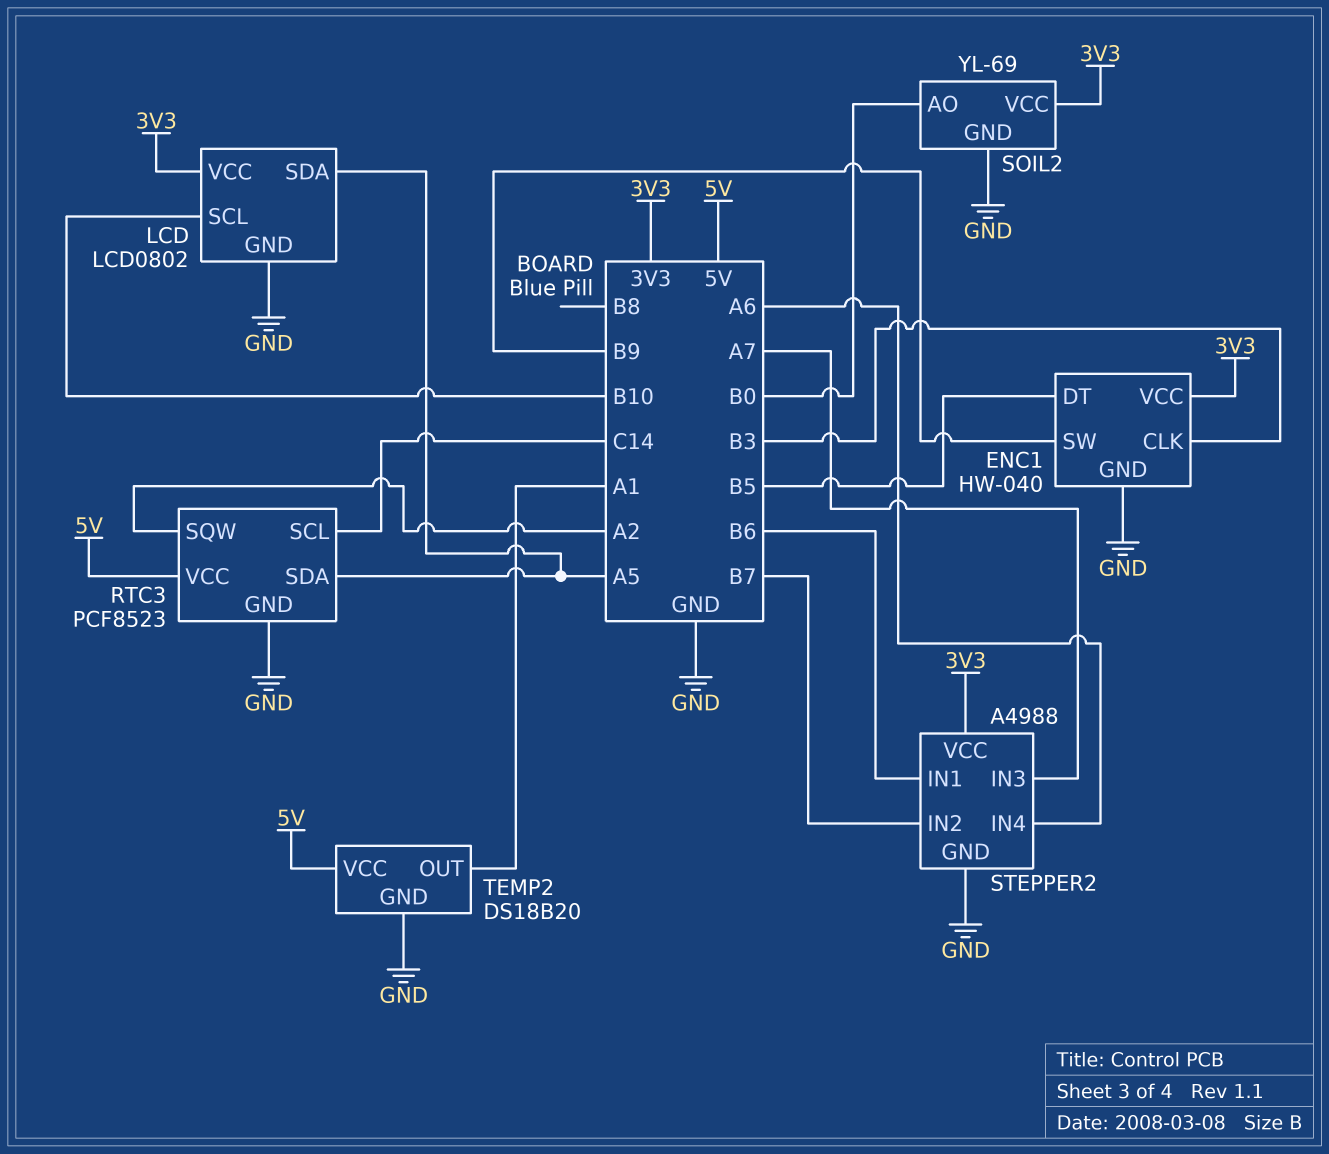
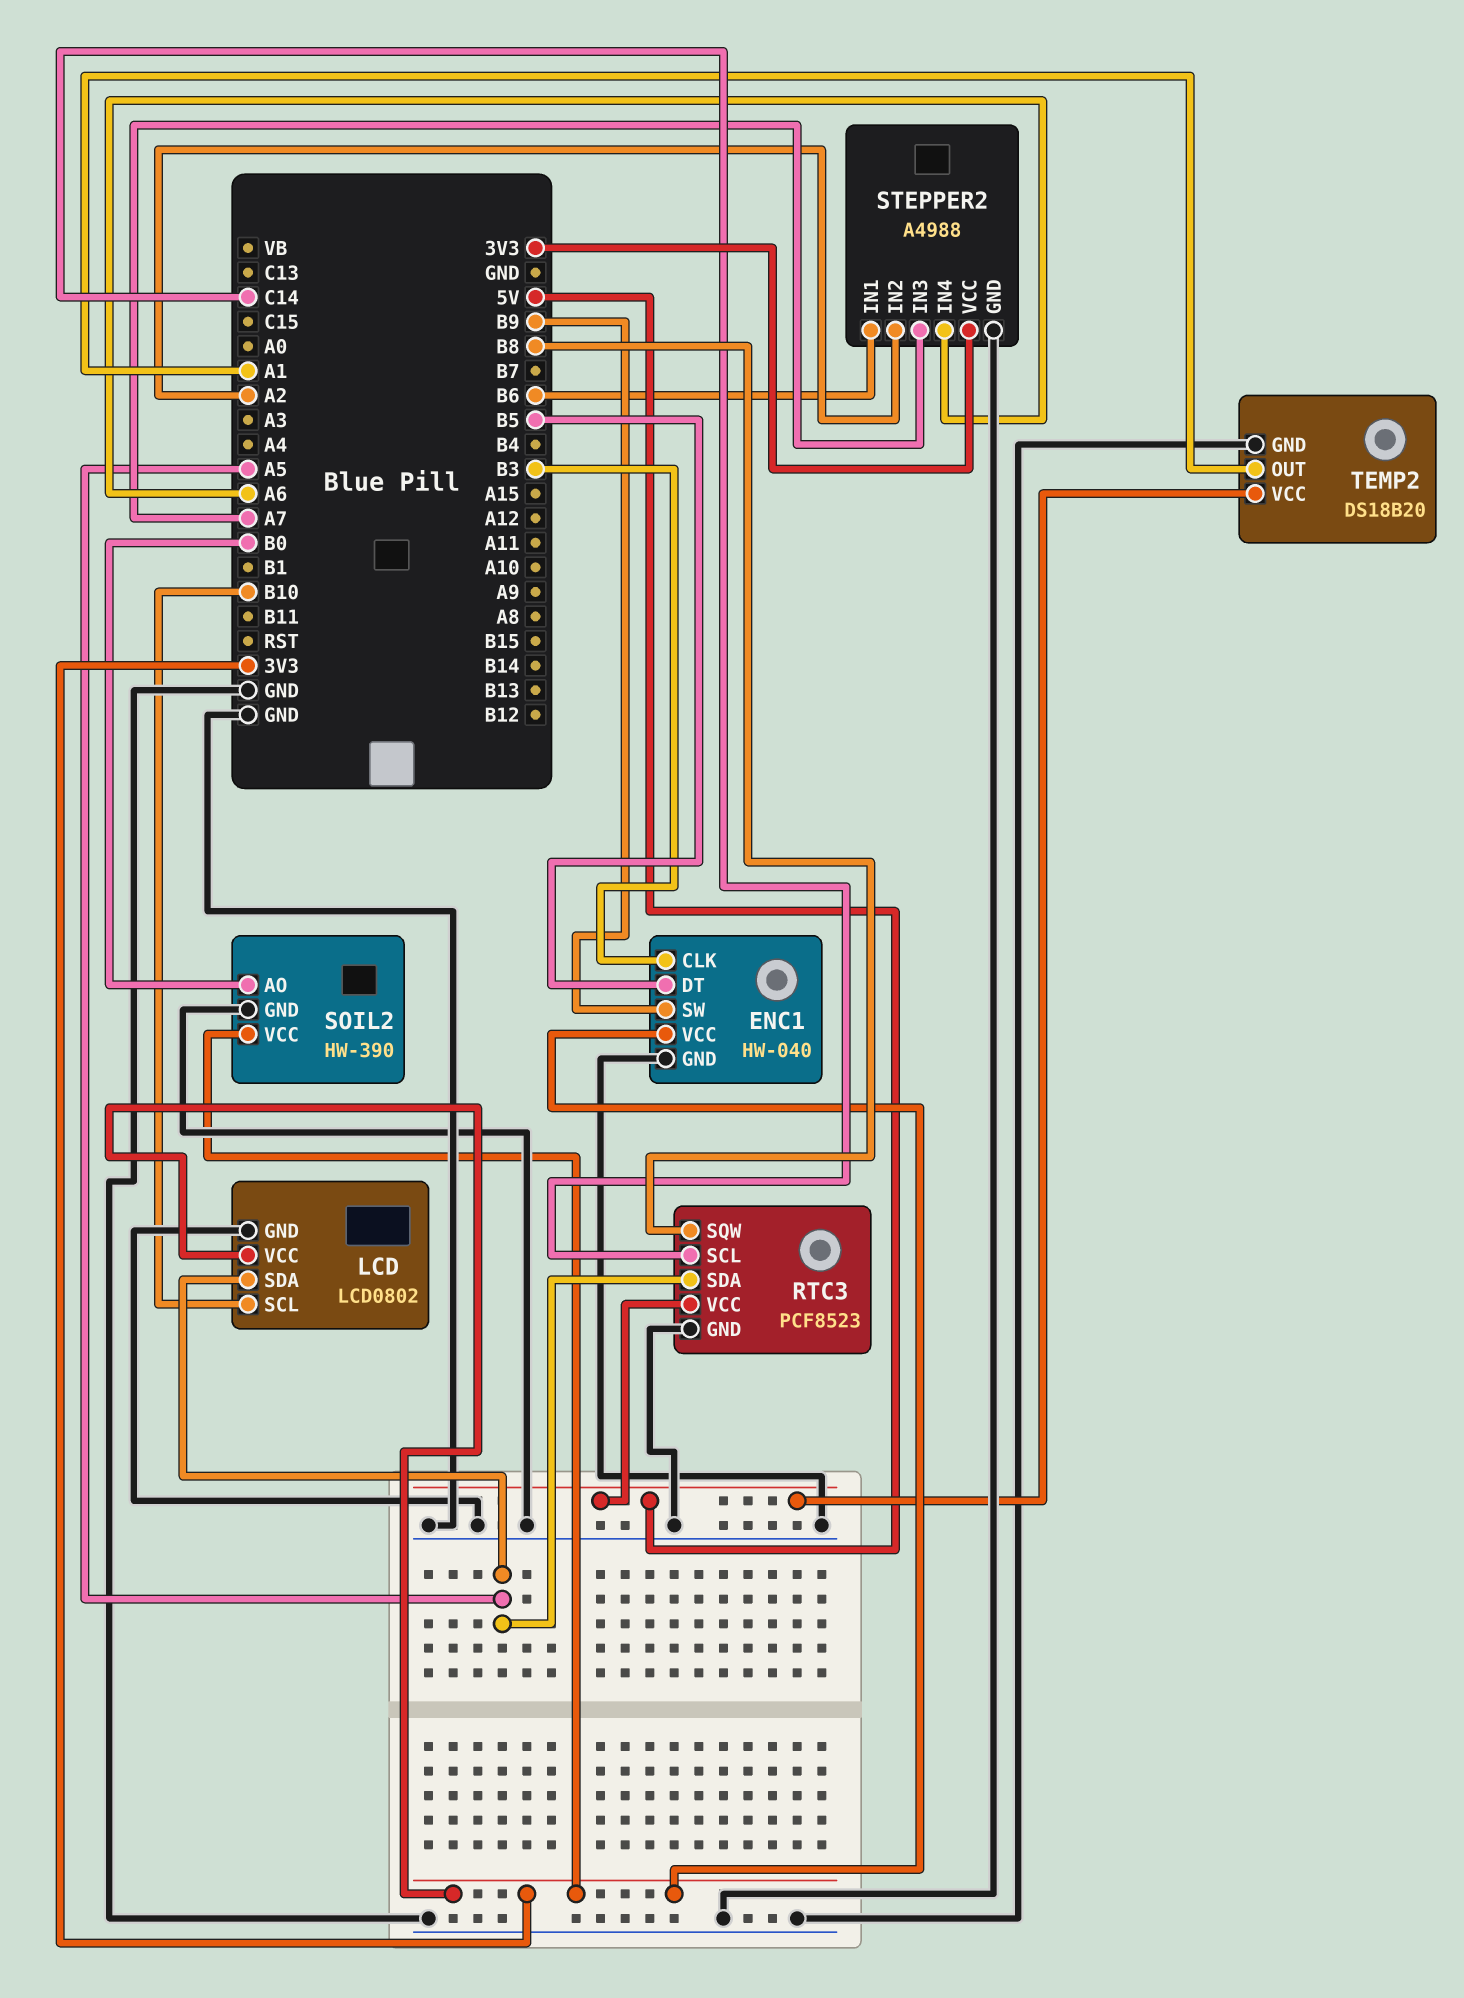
RTC3 pin SQW: A2 -> B8
SOIL2: YL-69 -> HW-390
STEPPER2 pin IN2: B7 -> A2

